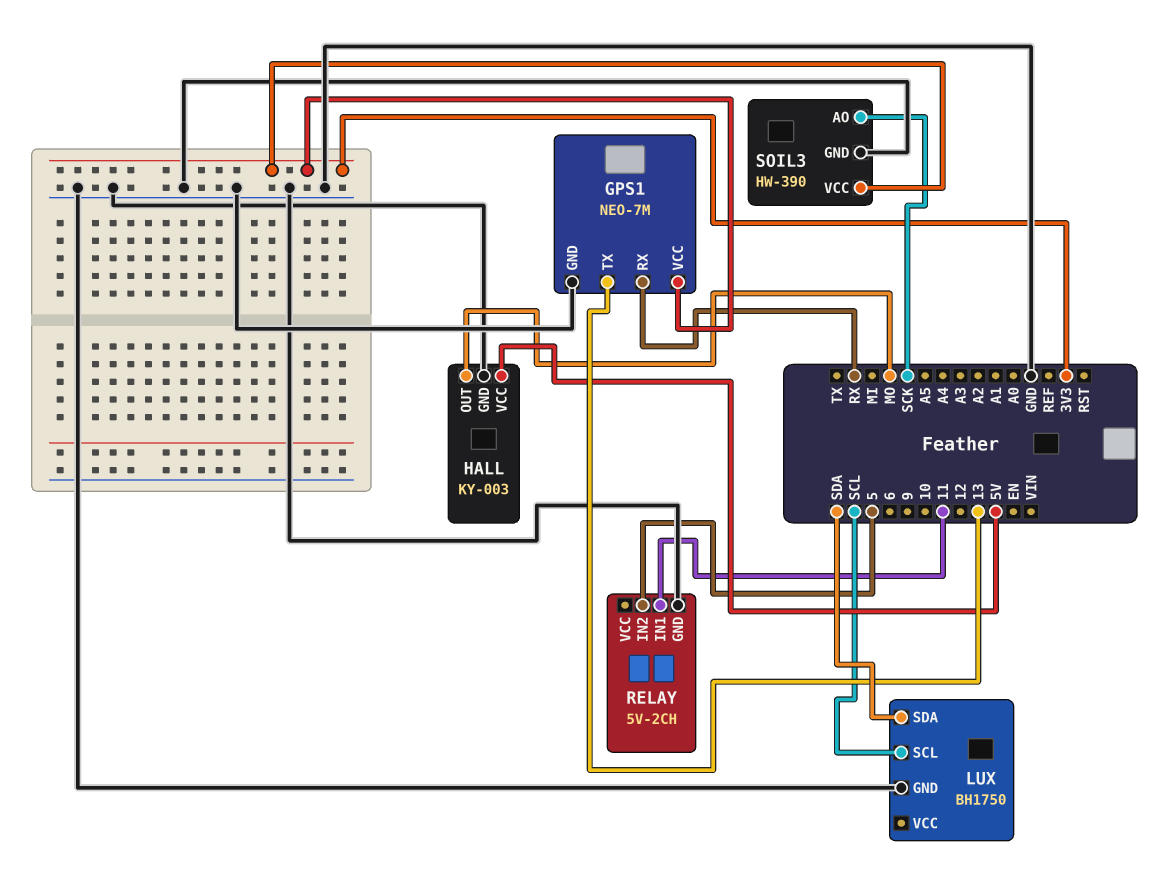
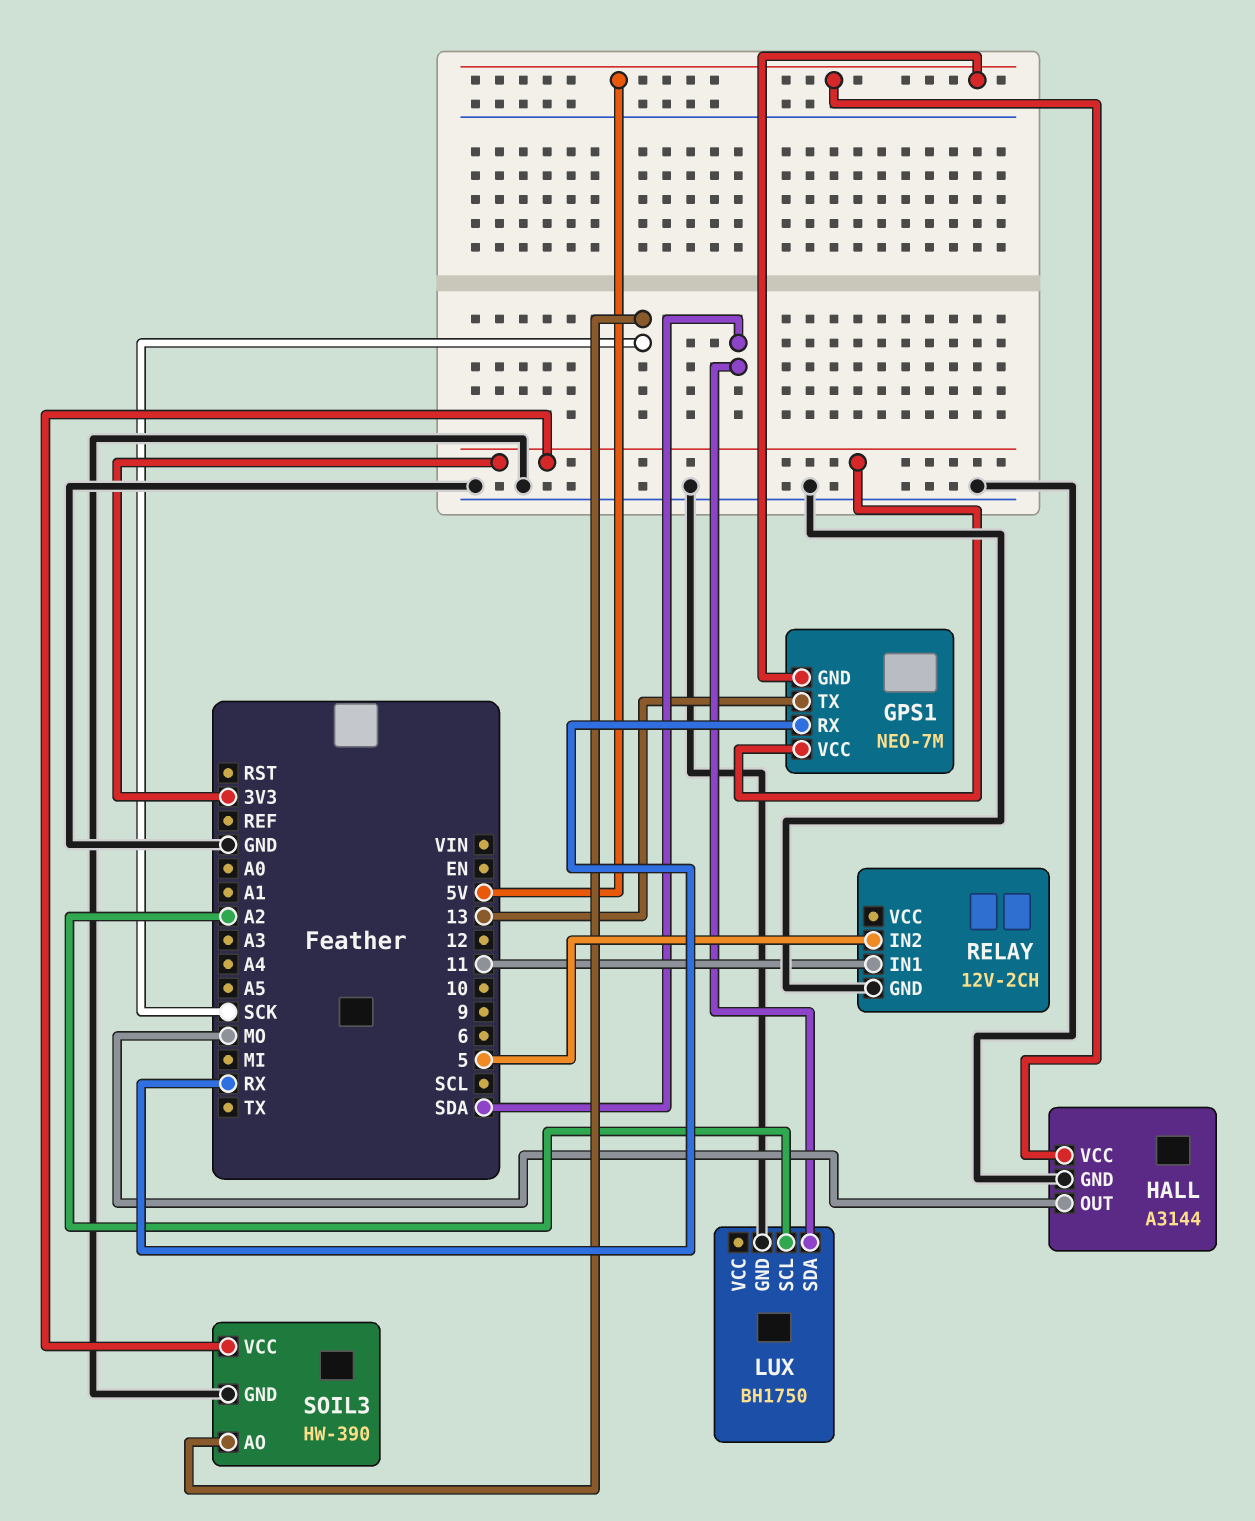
GPS1 pin GND: GND -> 5V
HALL: KY-003 -> A3144
LUX pin SCL: SCL -> A2
RELAY: 5V-2CH -> 12V-2CH

